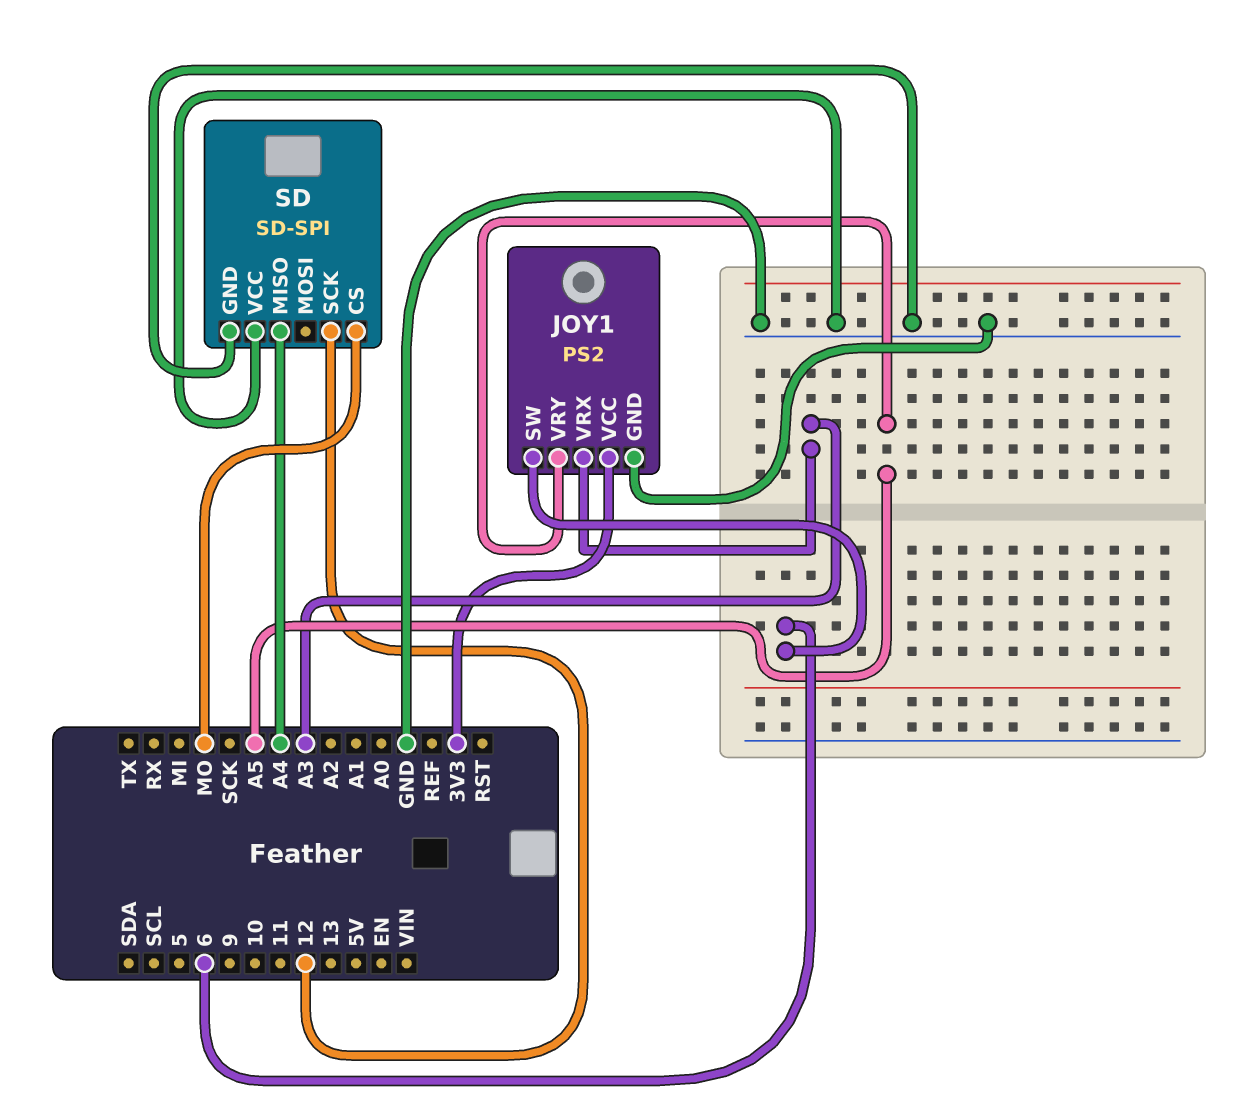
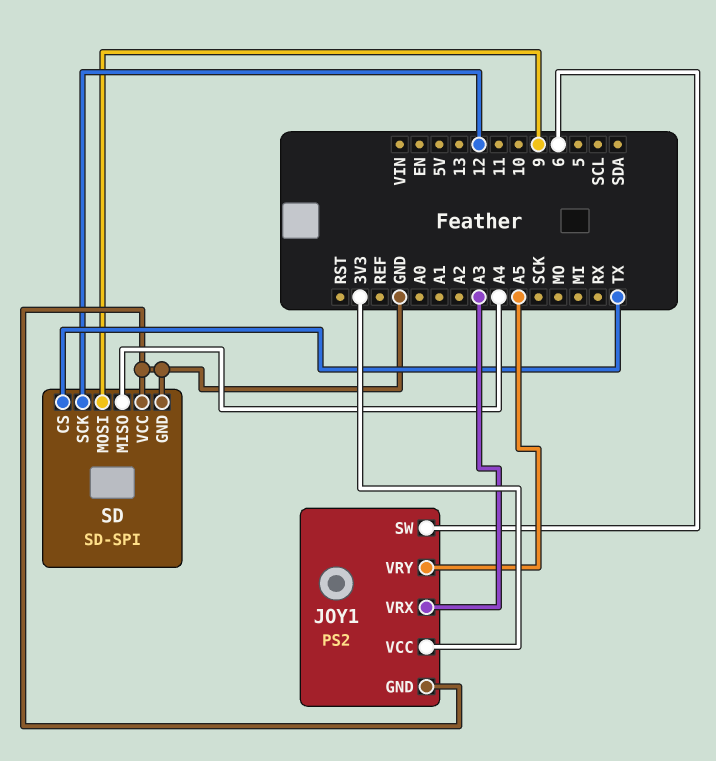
SD pin CS: MO -> TX
SD pin MOSI: none -> 9

